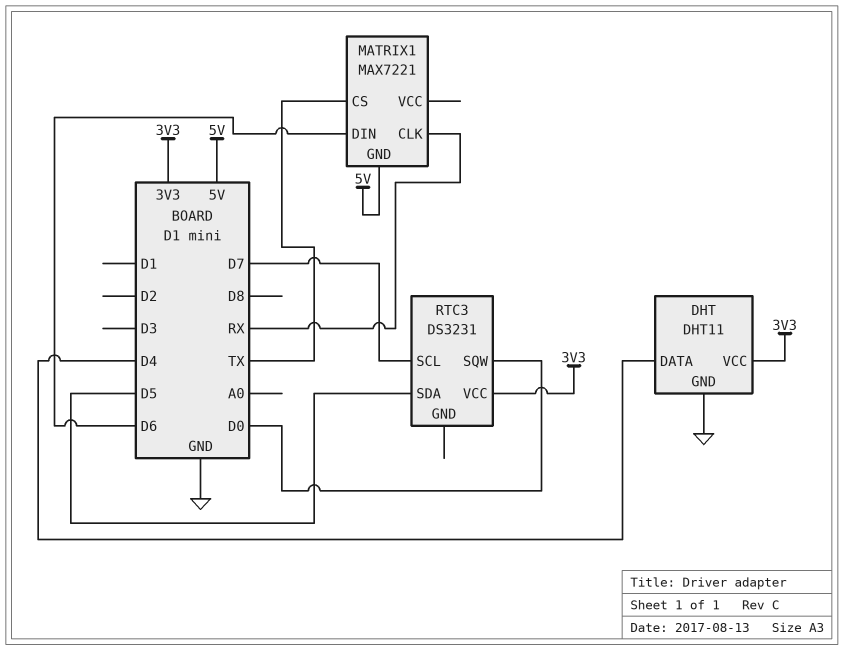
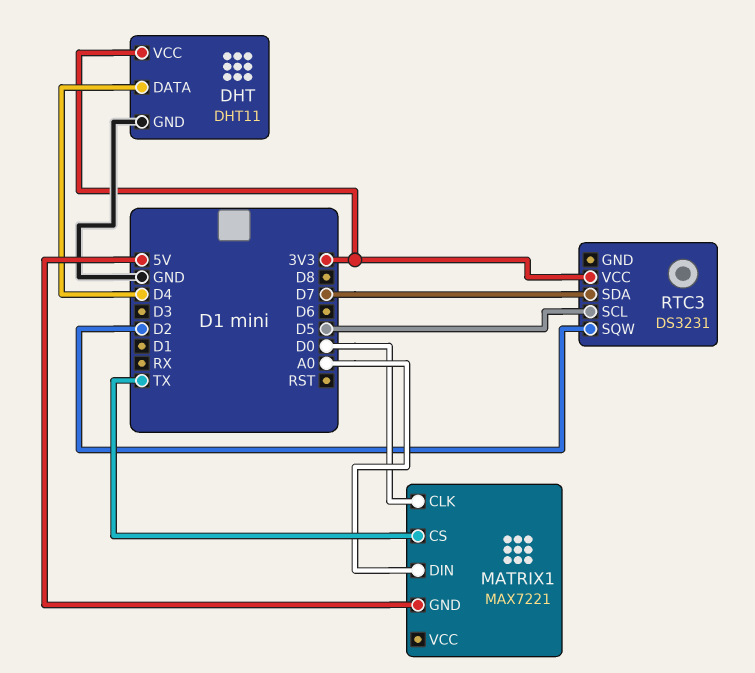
MATRIX1 pin CLK: RX -> D0
MATRIX1 pin DIN: D6 -> A0
RTC3 pin SCL: D7 -> D5
RTC3 pin SDA: D5 -> D7
RTC3 pin SQW: D0 -> D2

